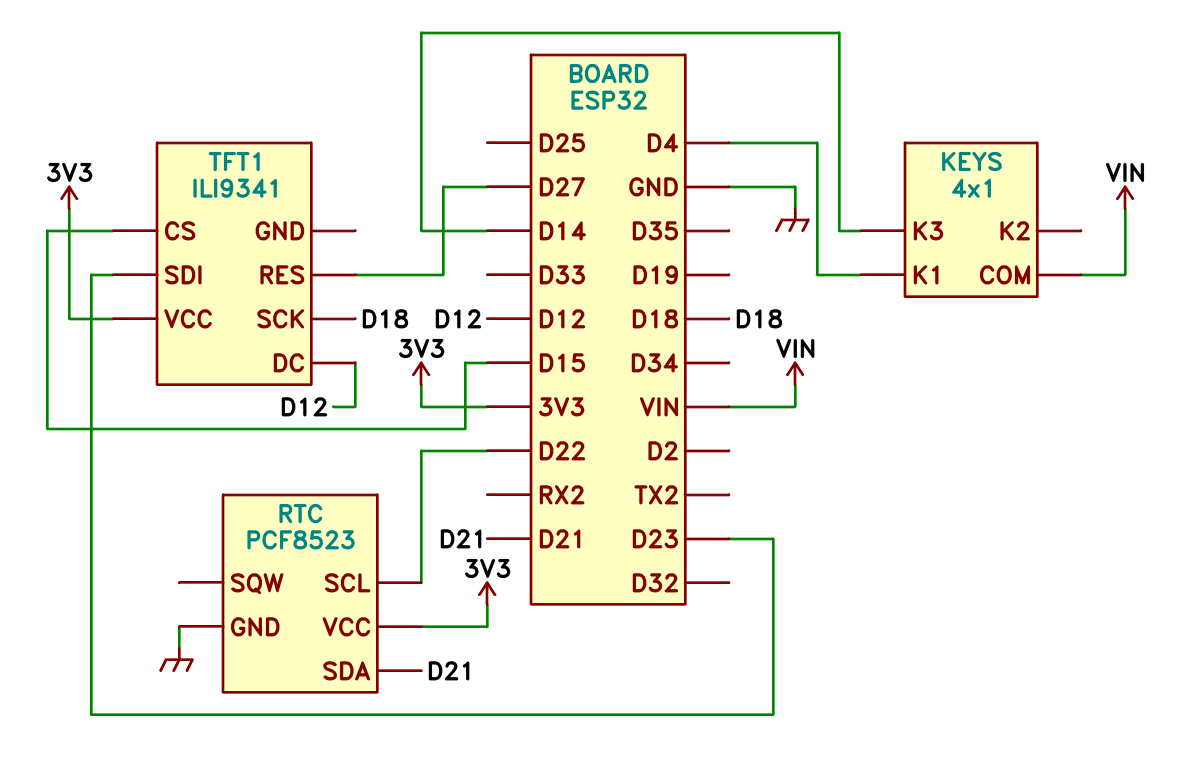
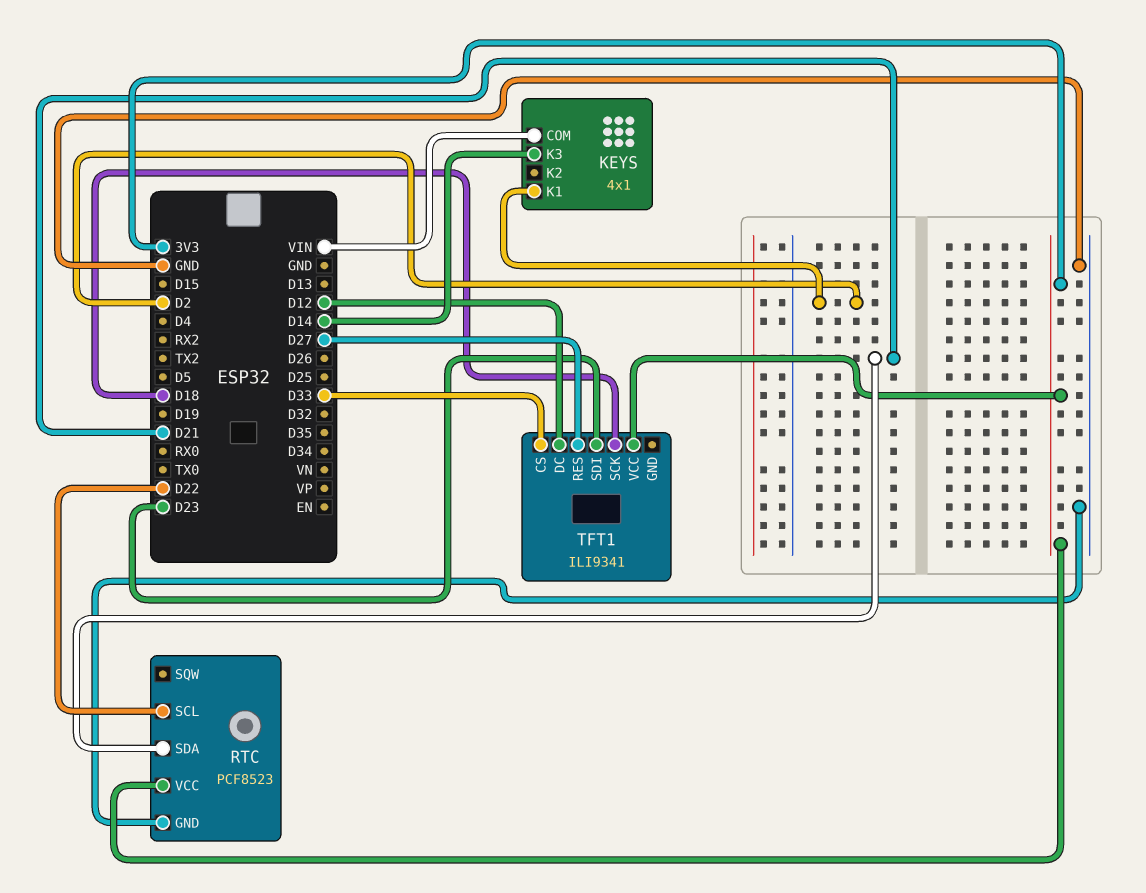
KEYS pin K1: D4 -> D2
TFT1 pin CS: D15 -> D33

